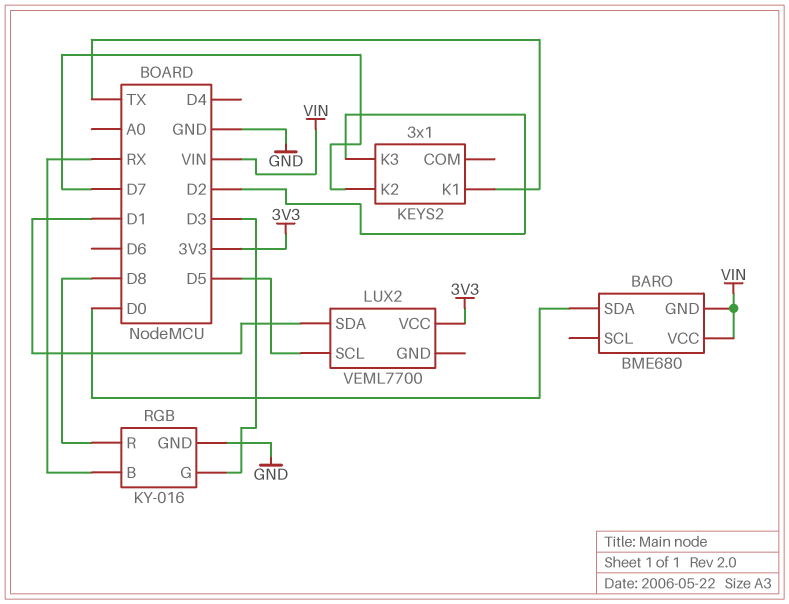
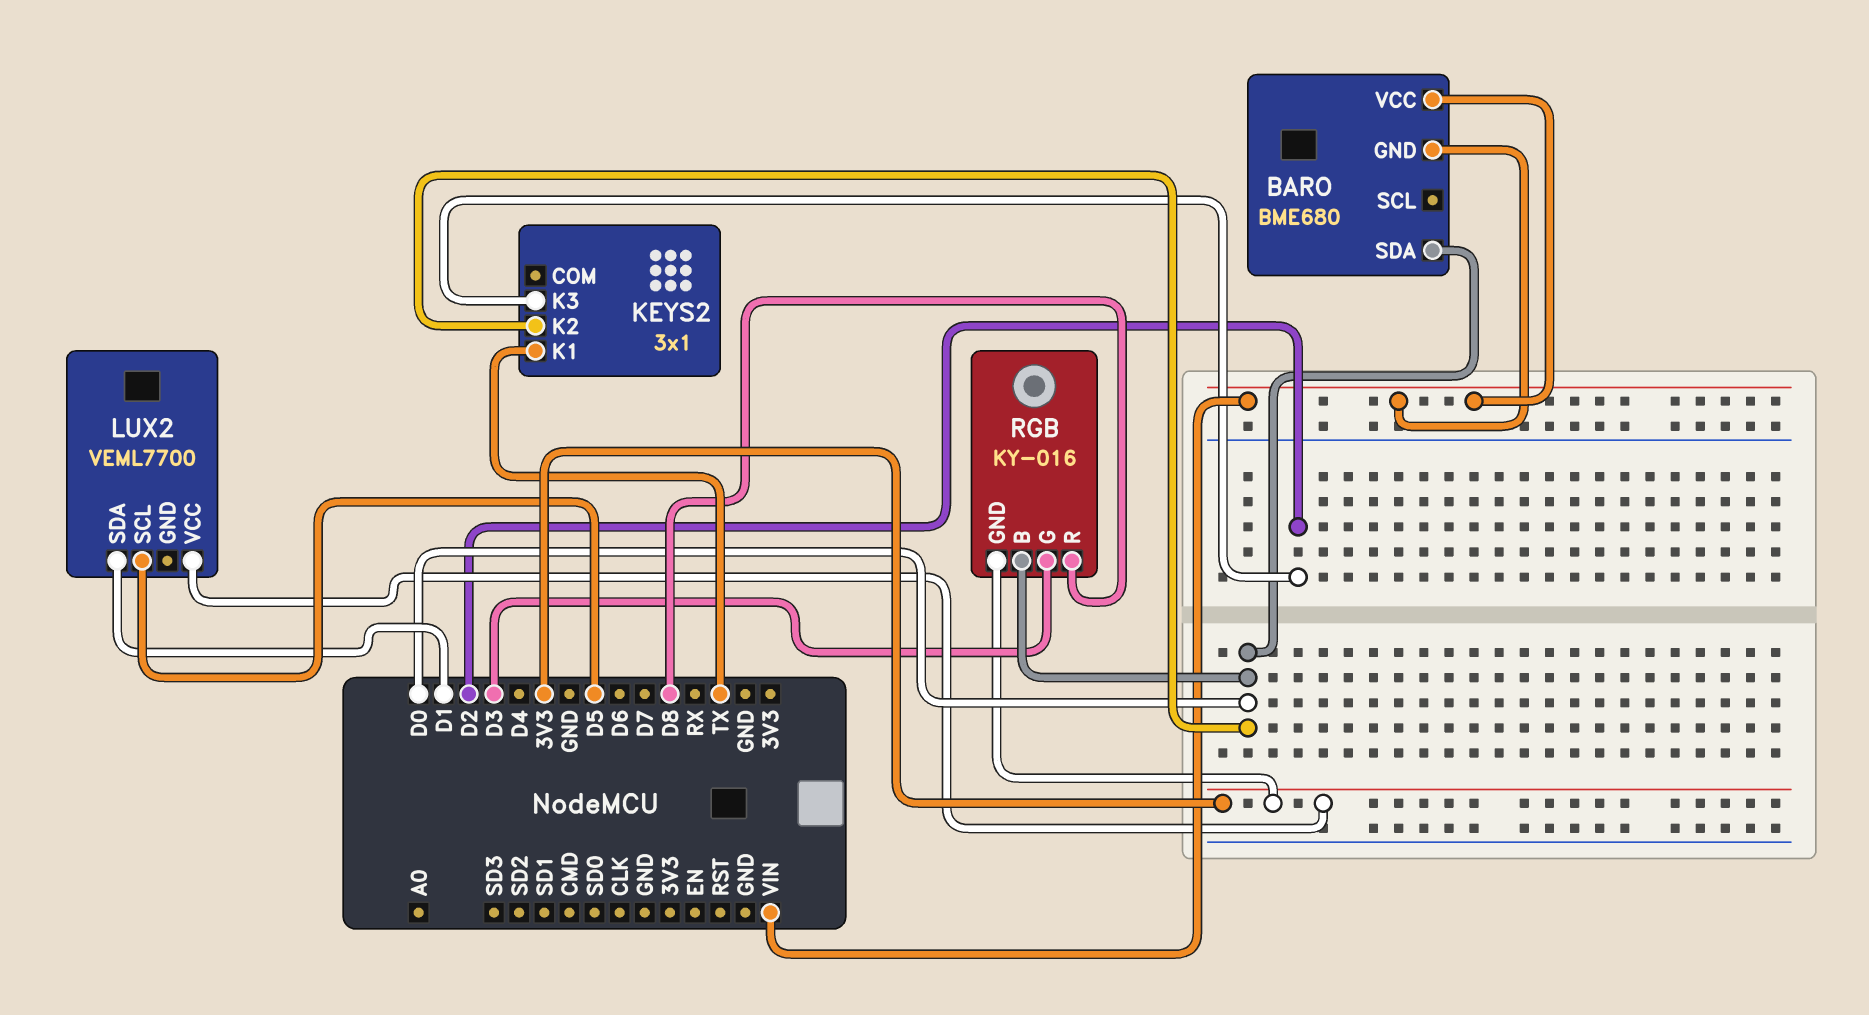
KEYS2 pin K2: D7 -> D0
RGB pin B: RX -> D0
RGB pin GND: GND -> 3V3

